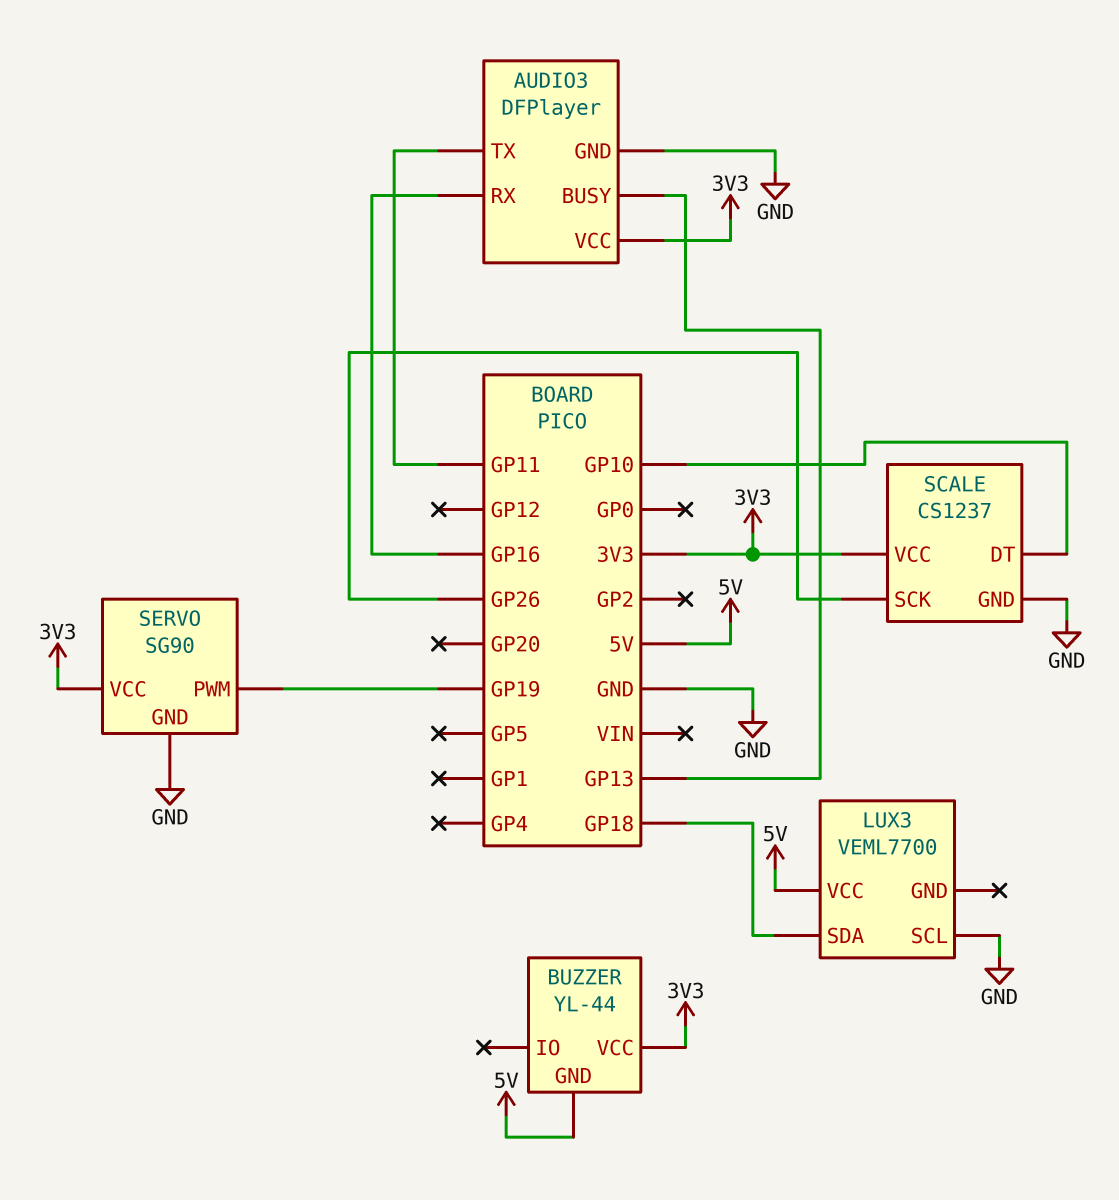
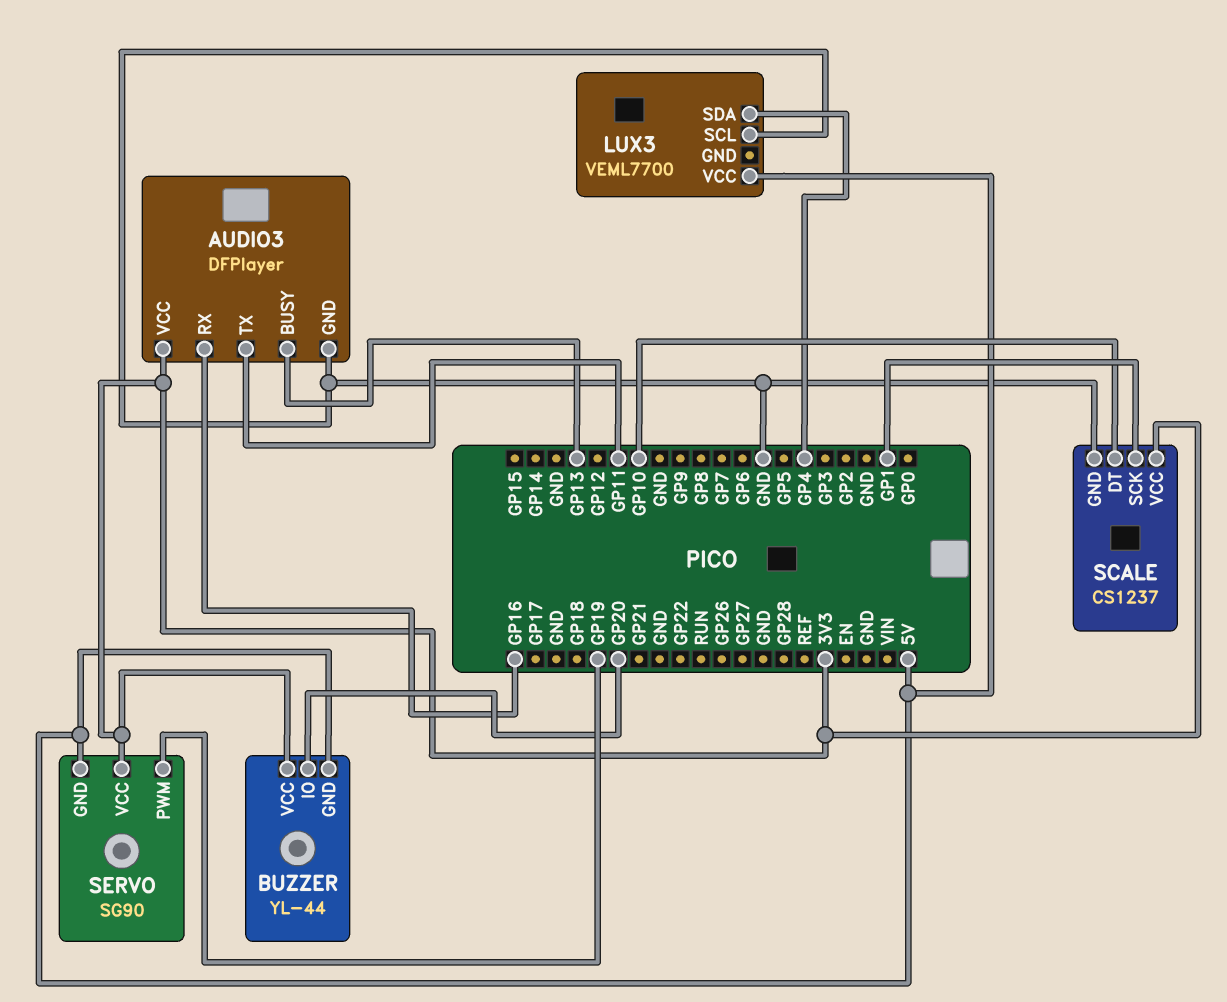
BUZZER pin IO: none -> GP20
LUX3 pin SDA: GP18 -> GP4
SCALE pin SCK: GP26 -> GP1
SERVO pin GND: GND -> 5V

